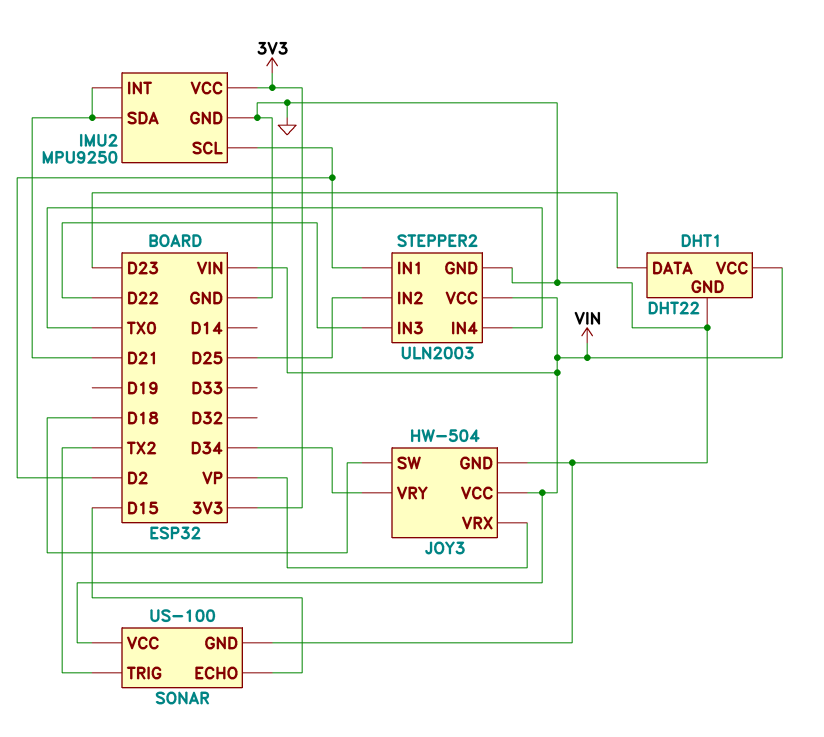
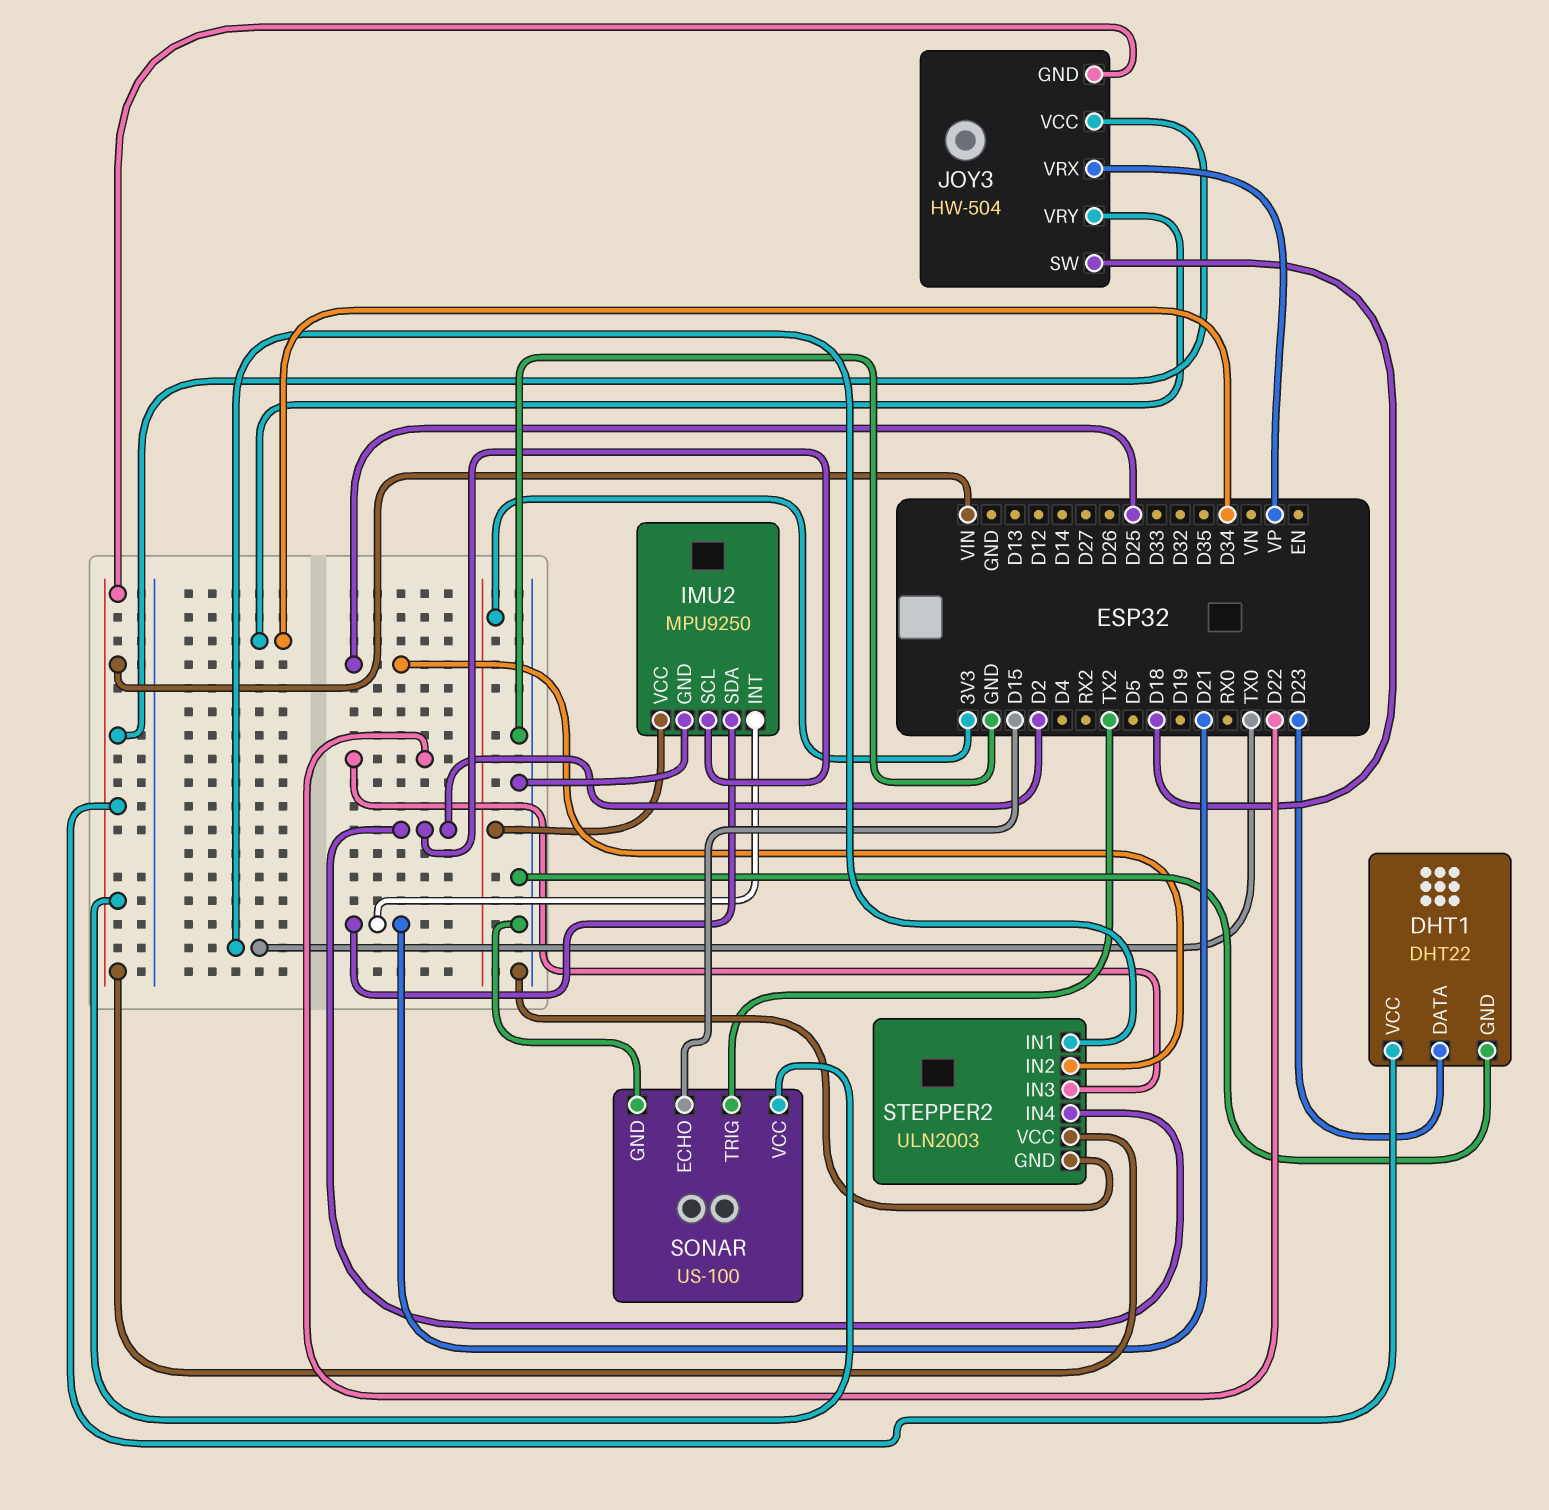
JOY3 pin GND: GND -> VIN
STEPPER2 pin IN1: D2 -> TX0
STEPPER2 pin IN4: TX0 -> D2

